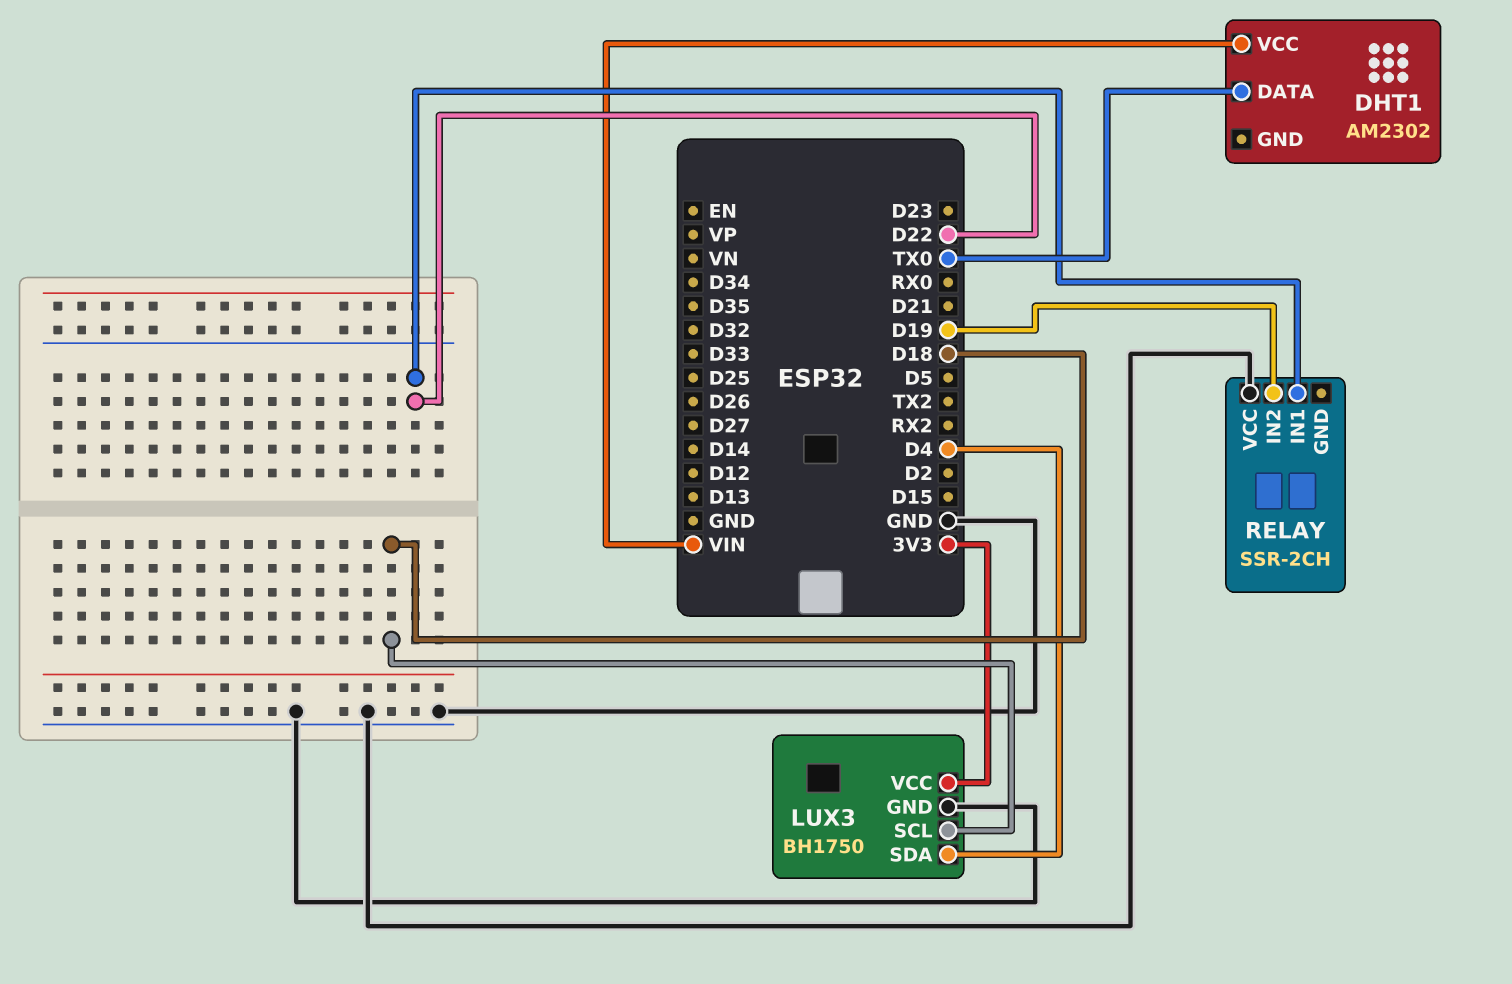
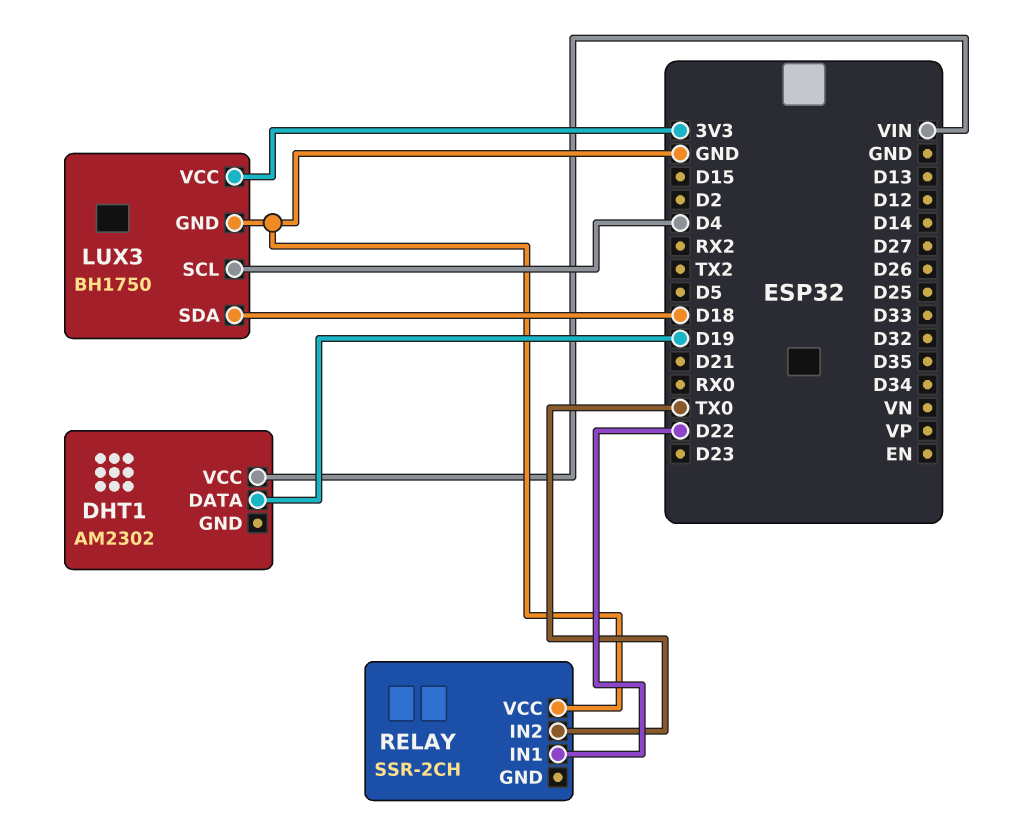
DHT1 pin DATA: TX0 -> D19
LUX3 pin SCL: D18 -> D4
LUX3 pin SDA: D4 -> D18
RELAY pin IN2: D19 -> TX0

